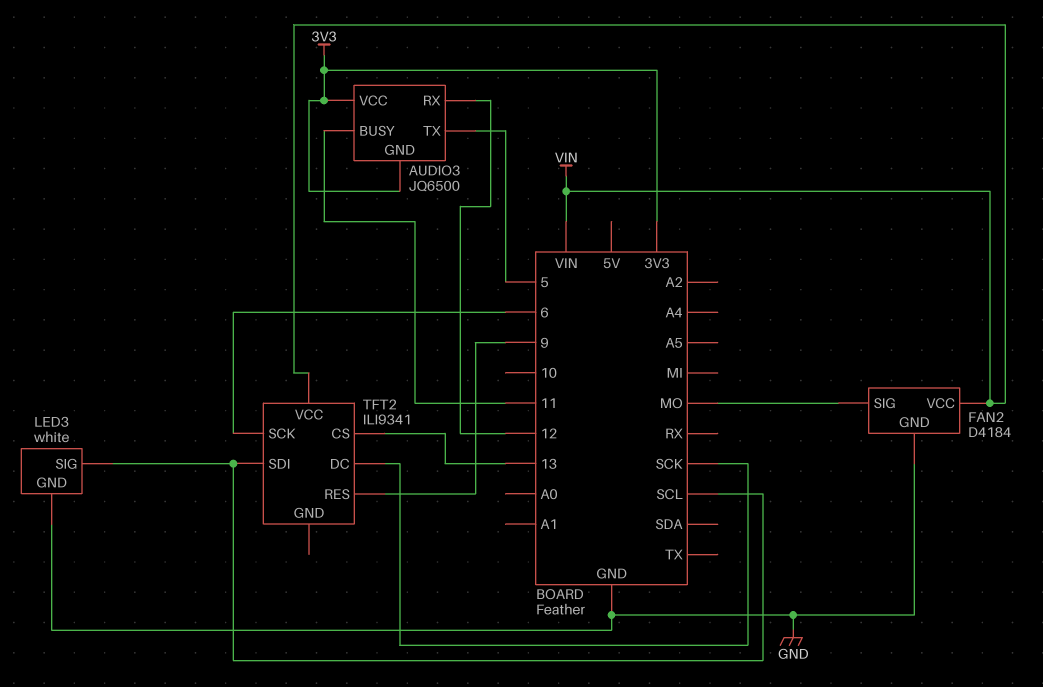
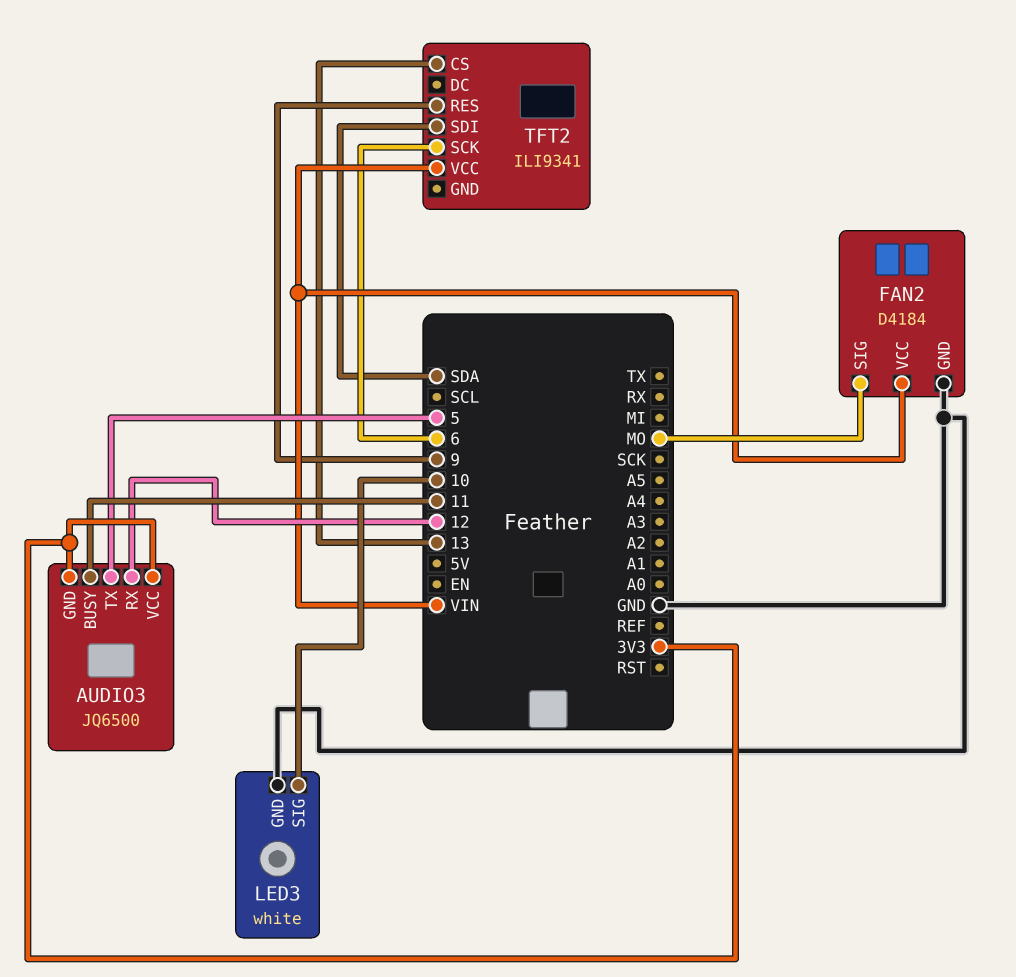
LED3 pin SIG: SCL -> 10
TFT2 pin DC: SCK -> none
TFT2 pin SDI: SCL -> SDA

